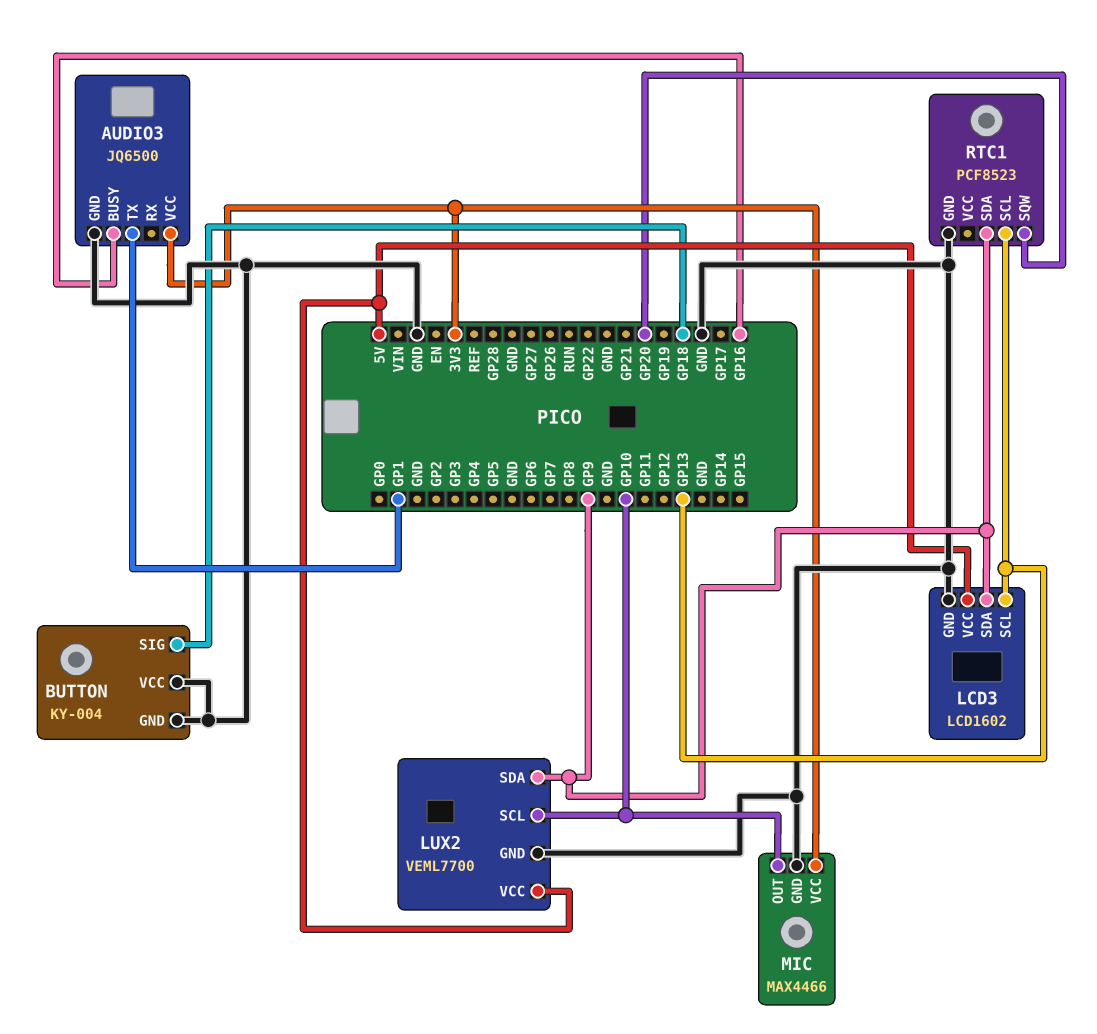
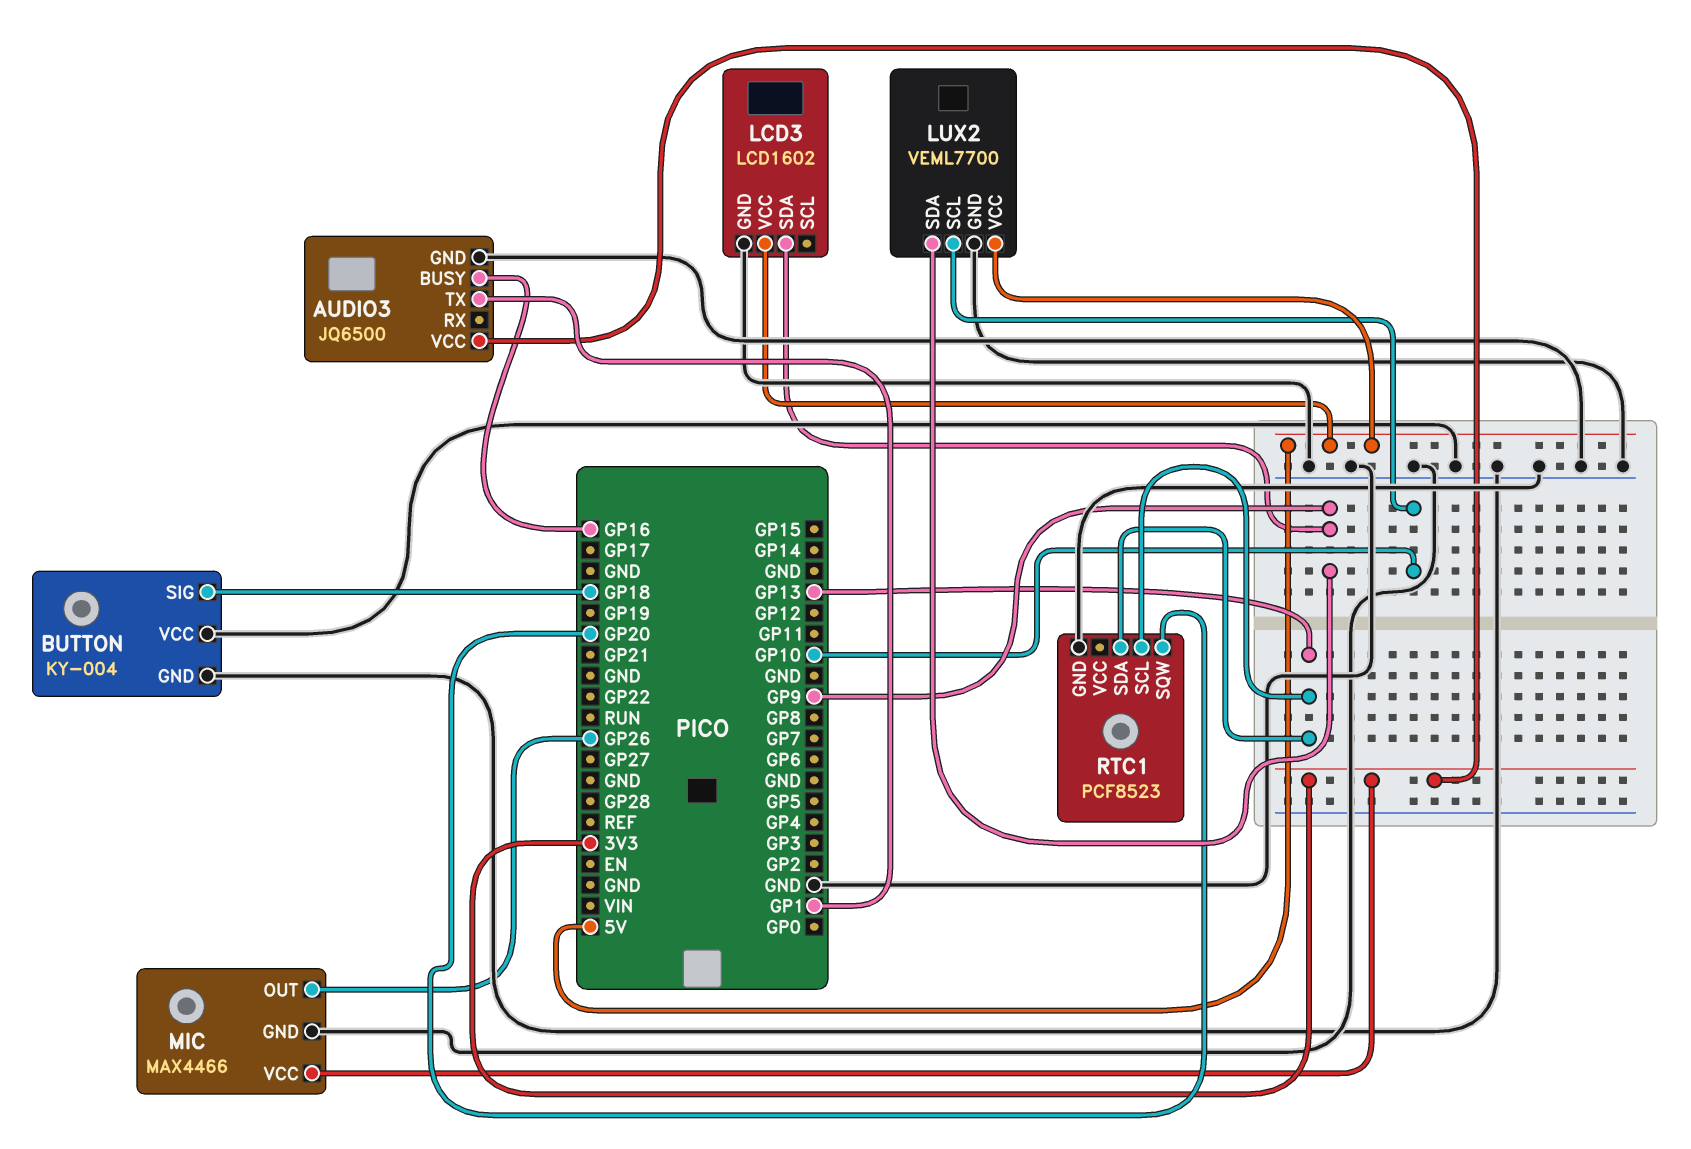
LCD3 pin SCL: GP13 -> none
MIC pin OUT: GP10 -> GP26
RTC1 pin SDA: GP9 -> GP13

